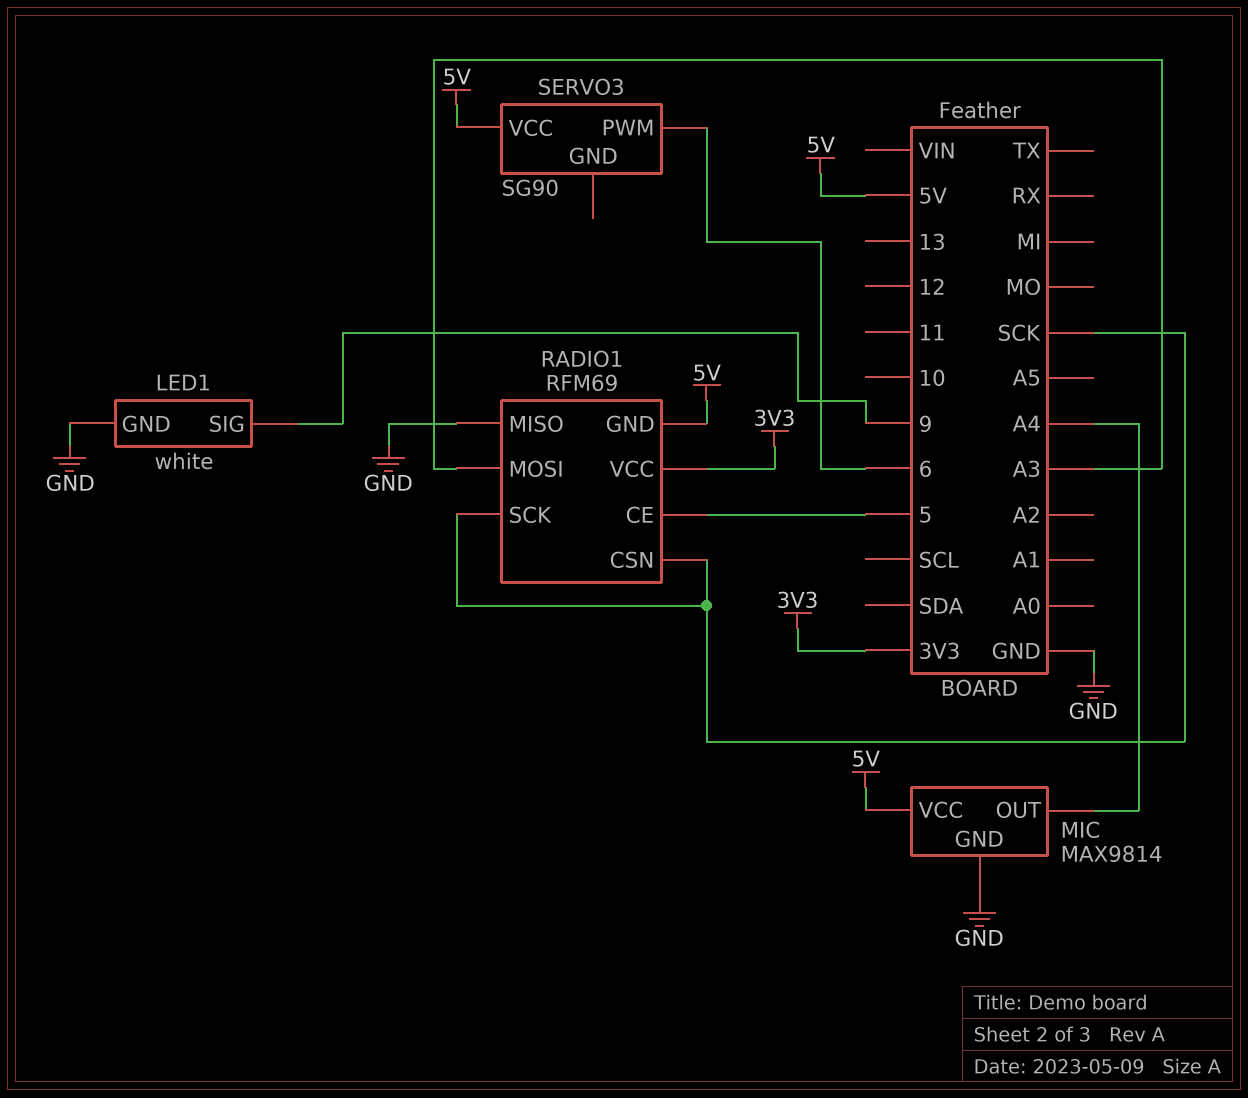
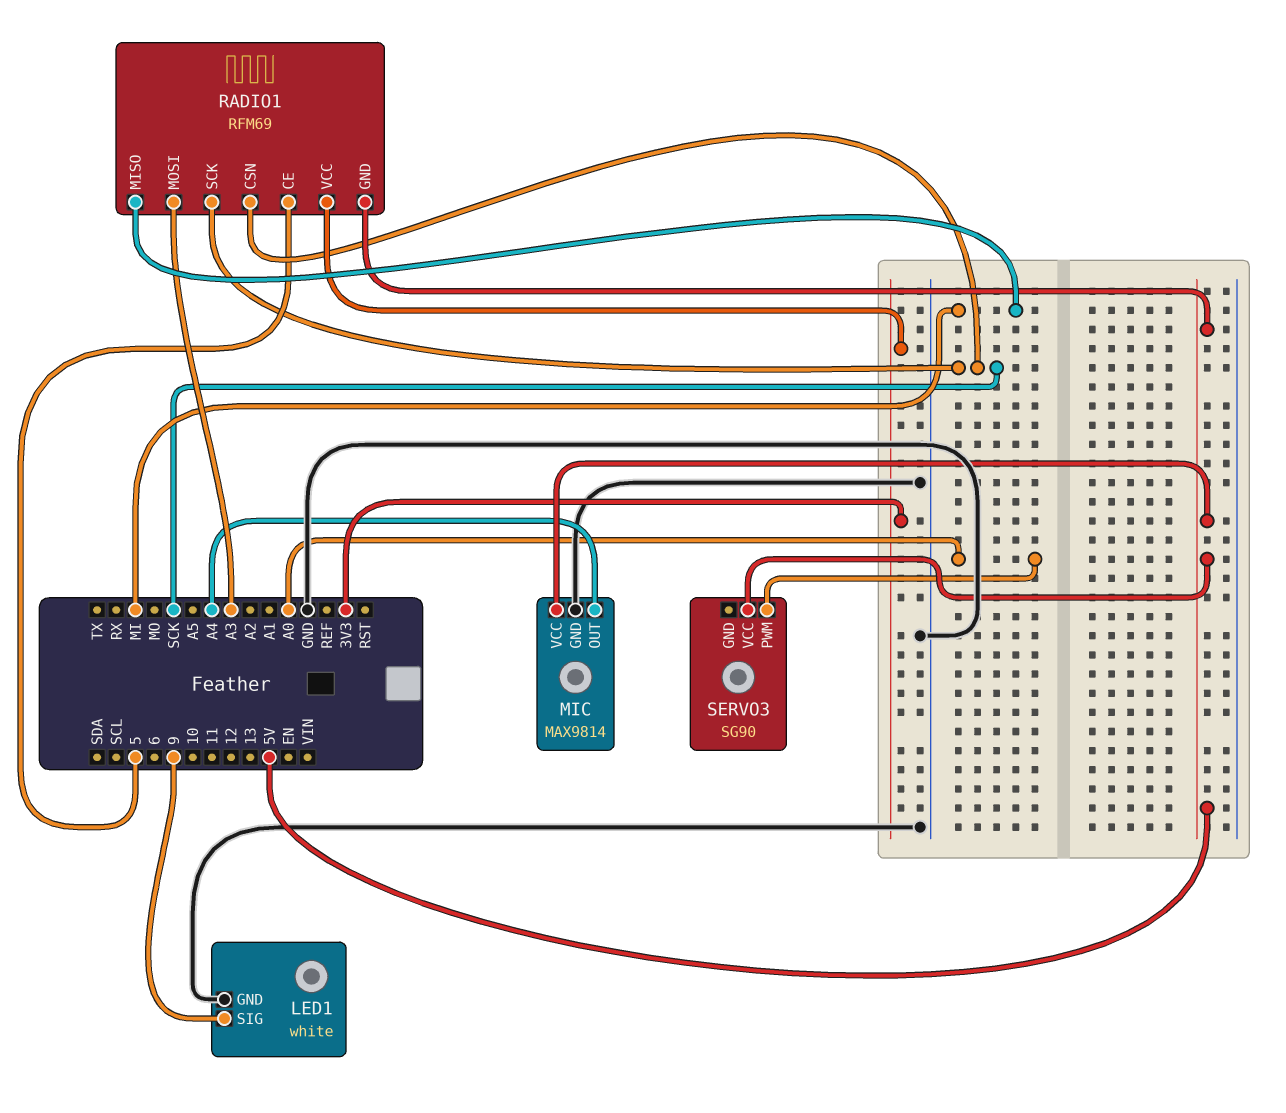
RADIO1 pin MISO: GND -> MI
SERVO3 pin PWM: 6 -> A0

